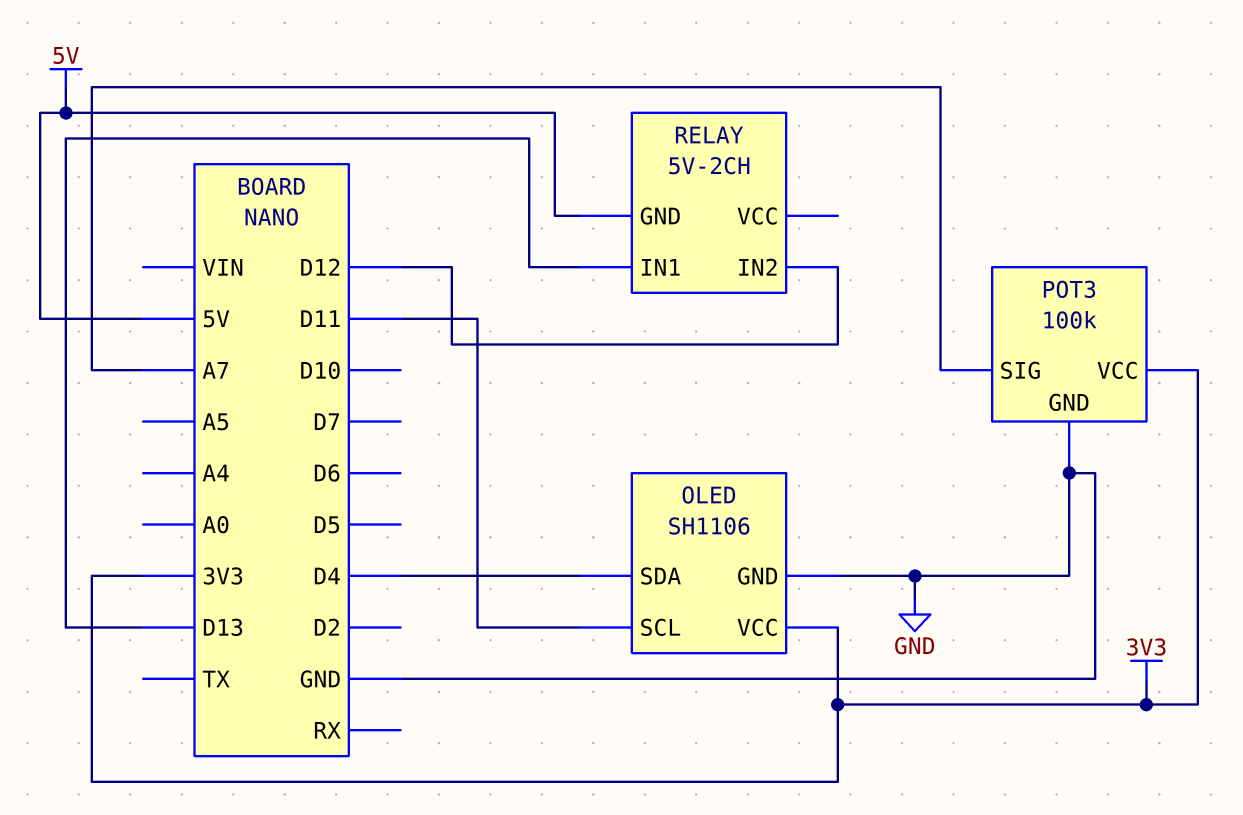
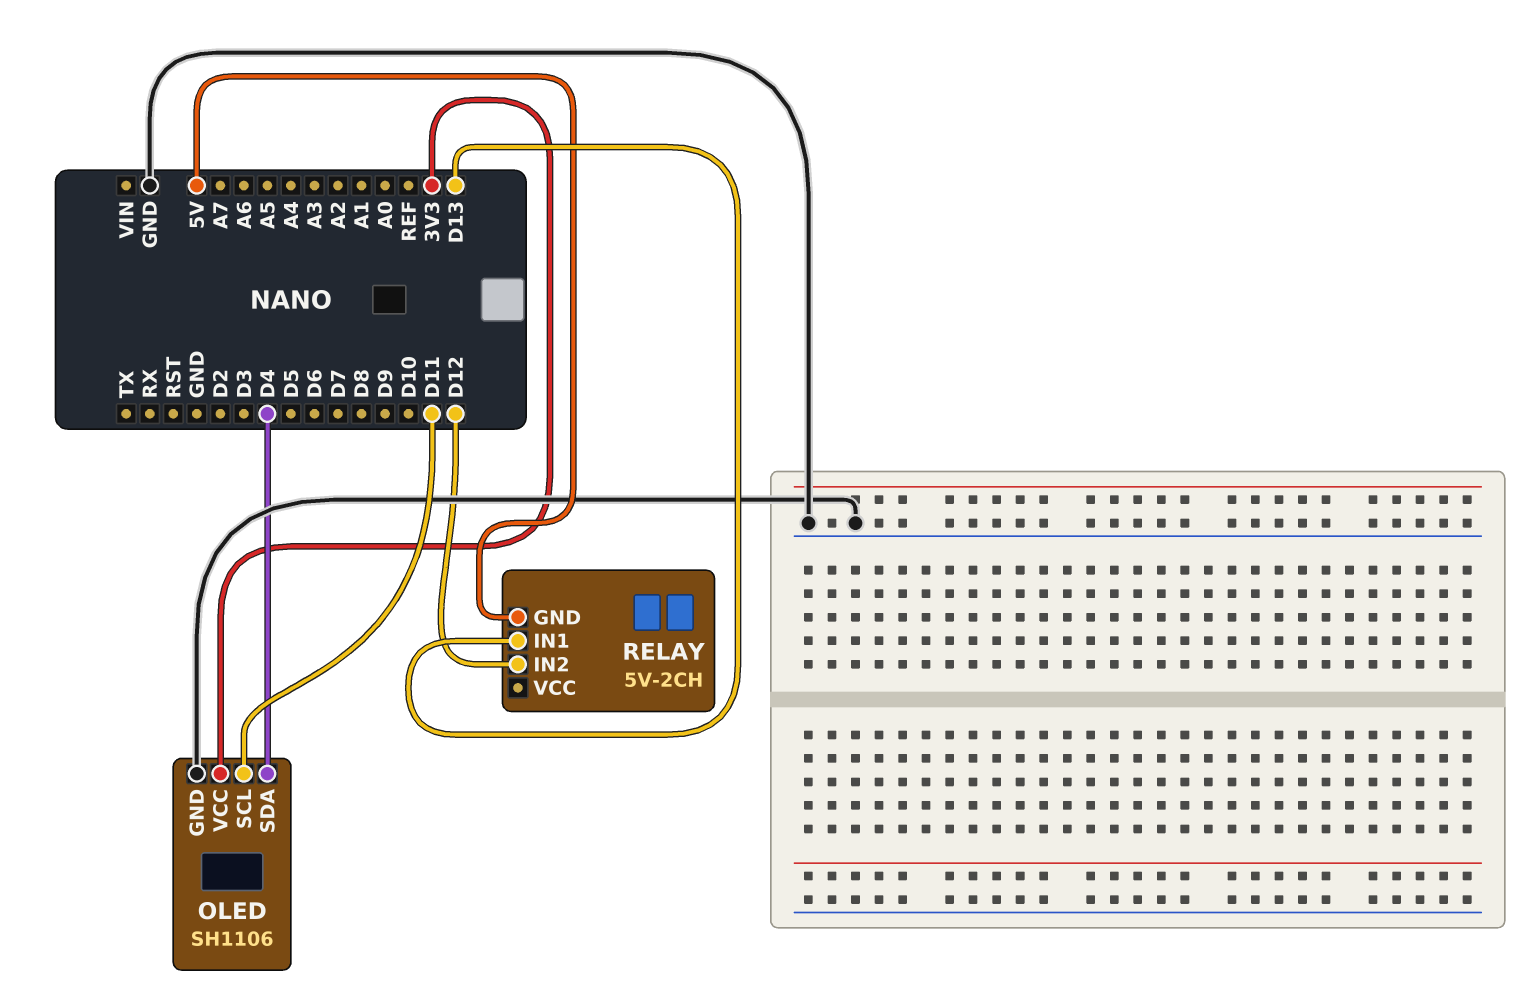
POT3: 100k -> none
POT3 pin GND: GND -> none
POT3 pin SIG: A7 -> none
POT3 pin VCC: 3V3 -> none

